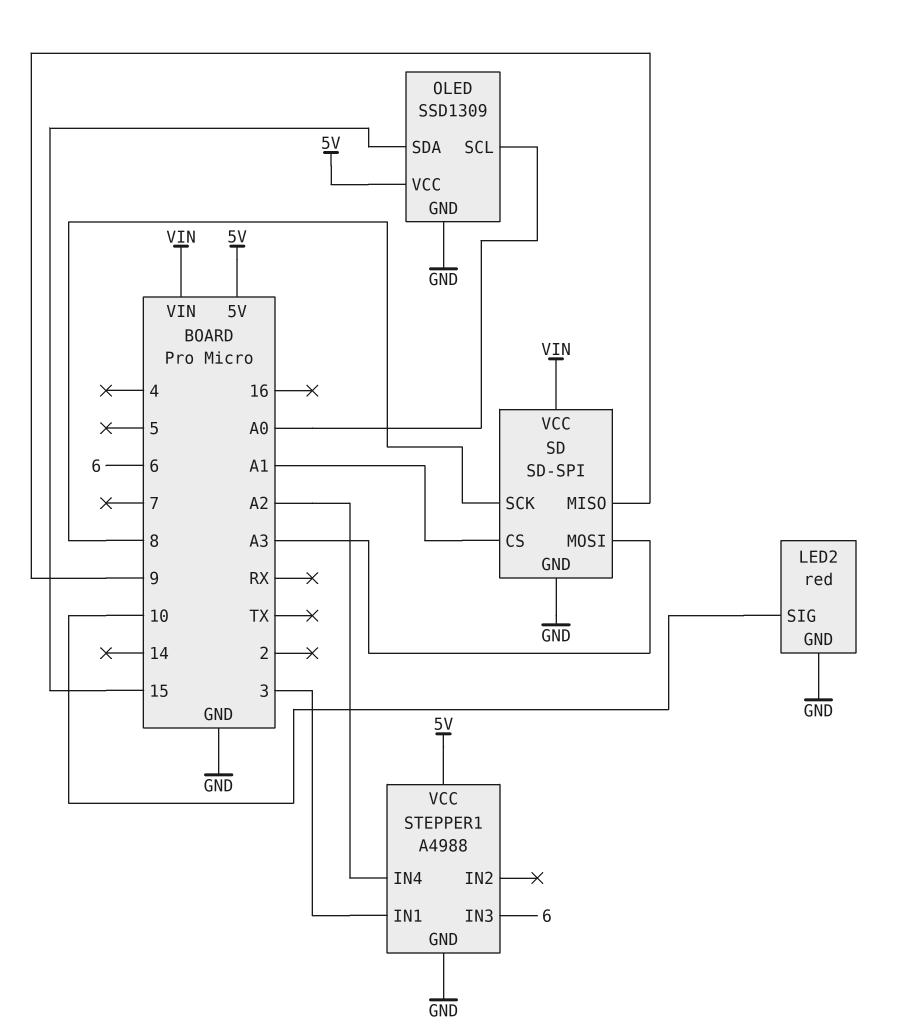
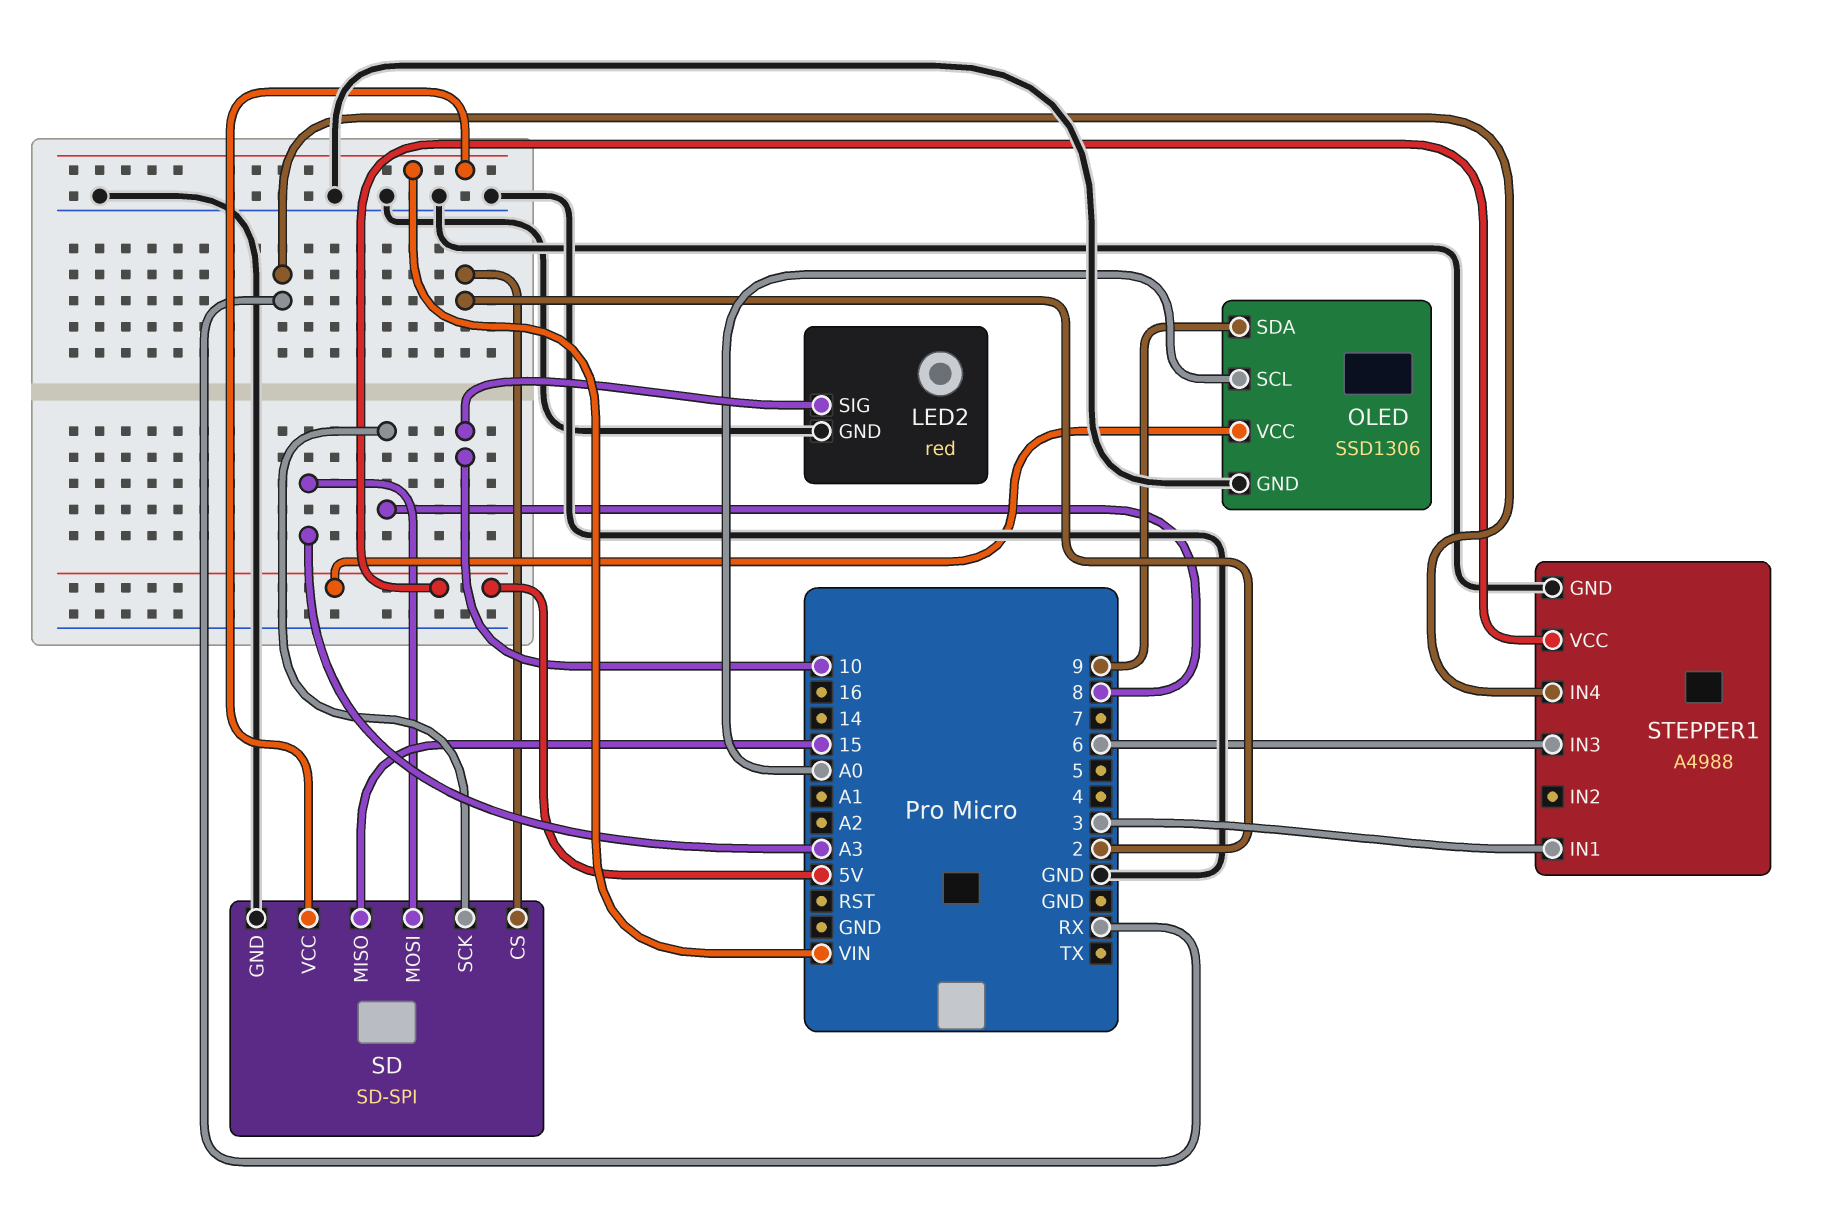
OLED: SSD1309 -> SSD1306
OLED pin SDA: 15 -> 9
SD pin CS: A1 -> 2
SD pin MISO: 9 -> 15
STEPPER1 pin IN4: A2 -> RX

